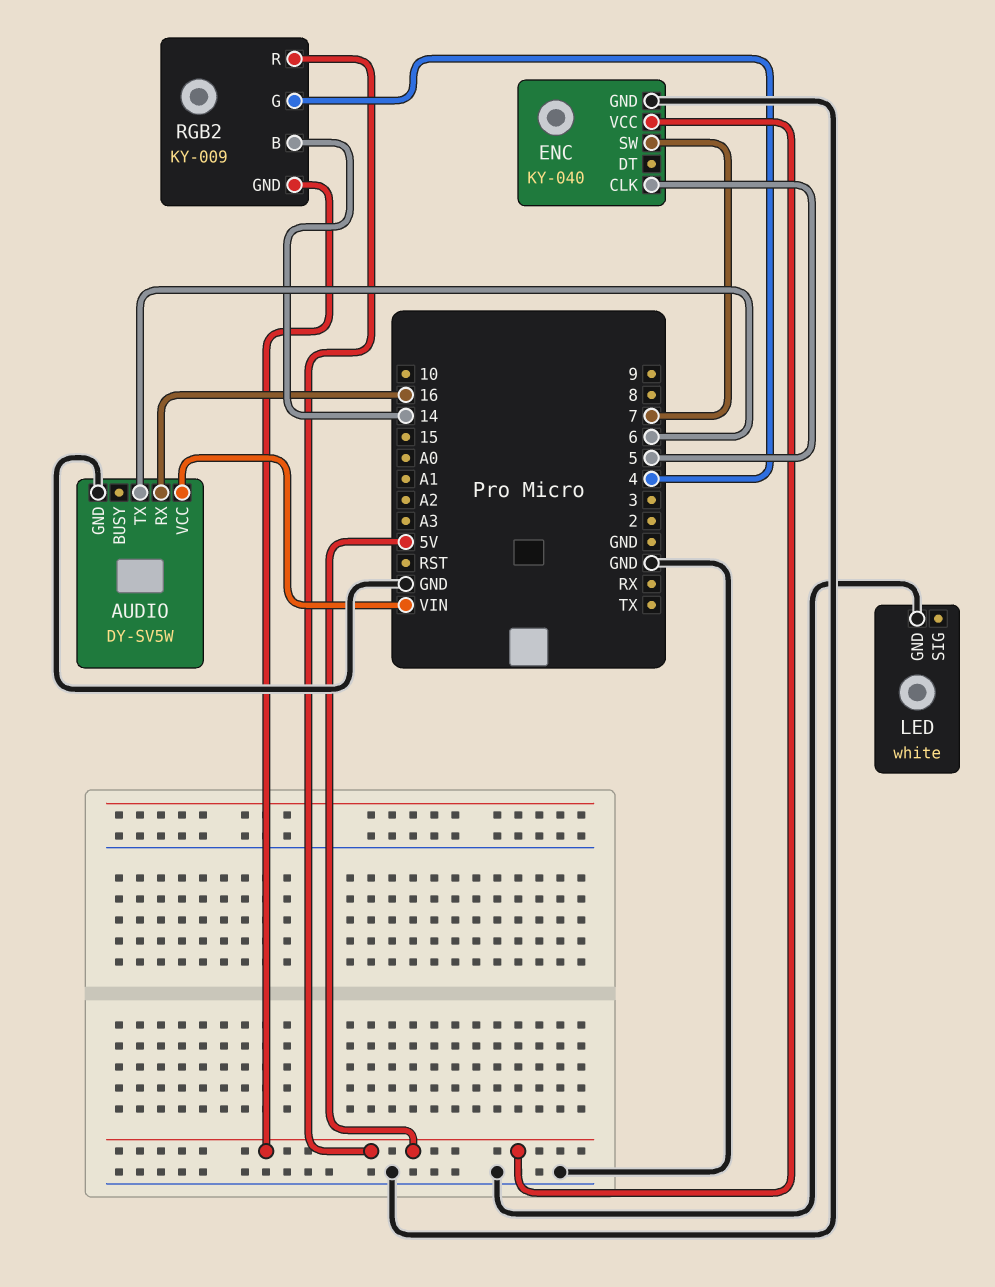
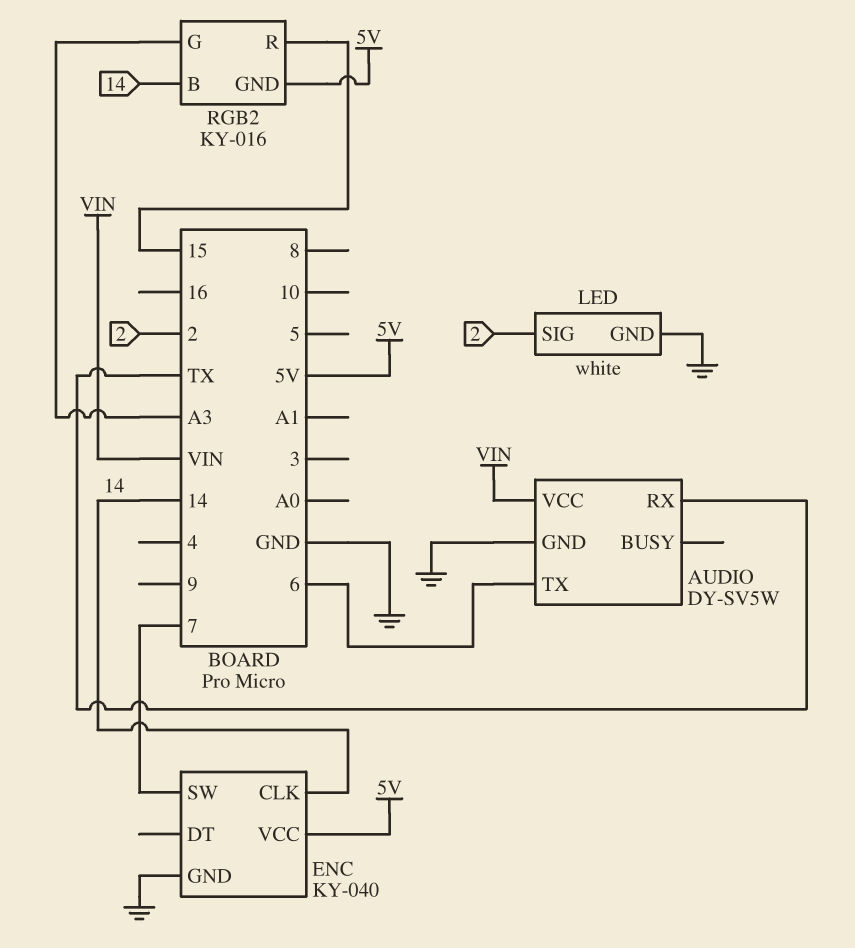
AUDIO pin RX: 16 -> TX
ENC pin CLK: 5 -> 14
LED pin SIG: none -> 2
RGB2: KY-009 -> KY-016
RGB2 pin G: 4 -> A3
RGB2 pin R: 5V -> 15

